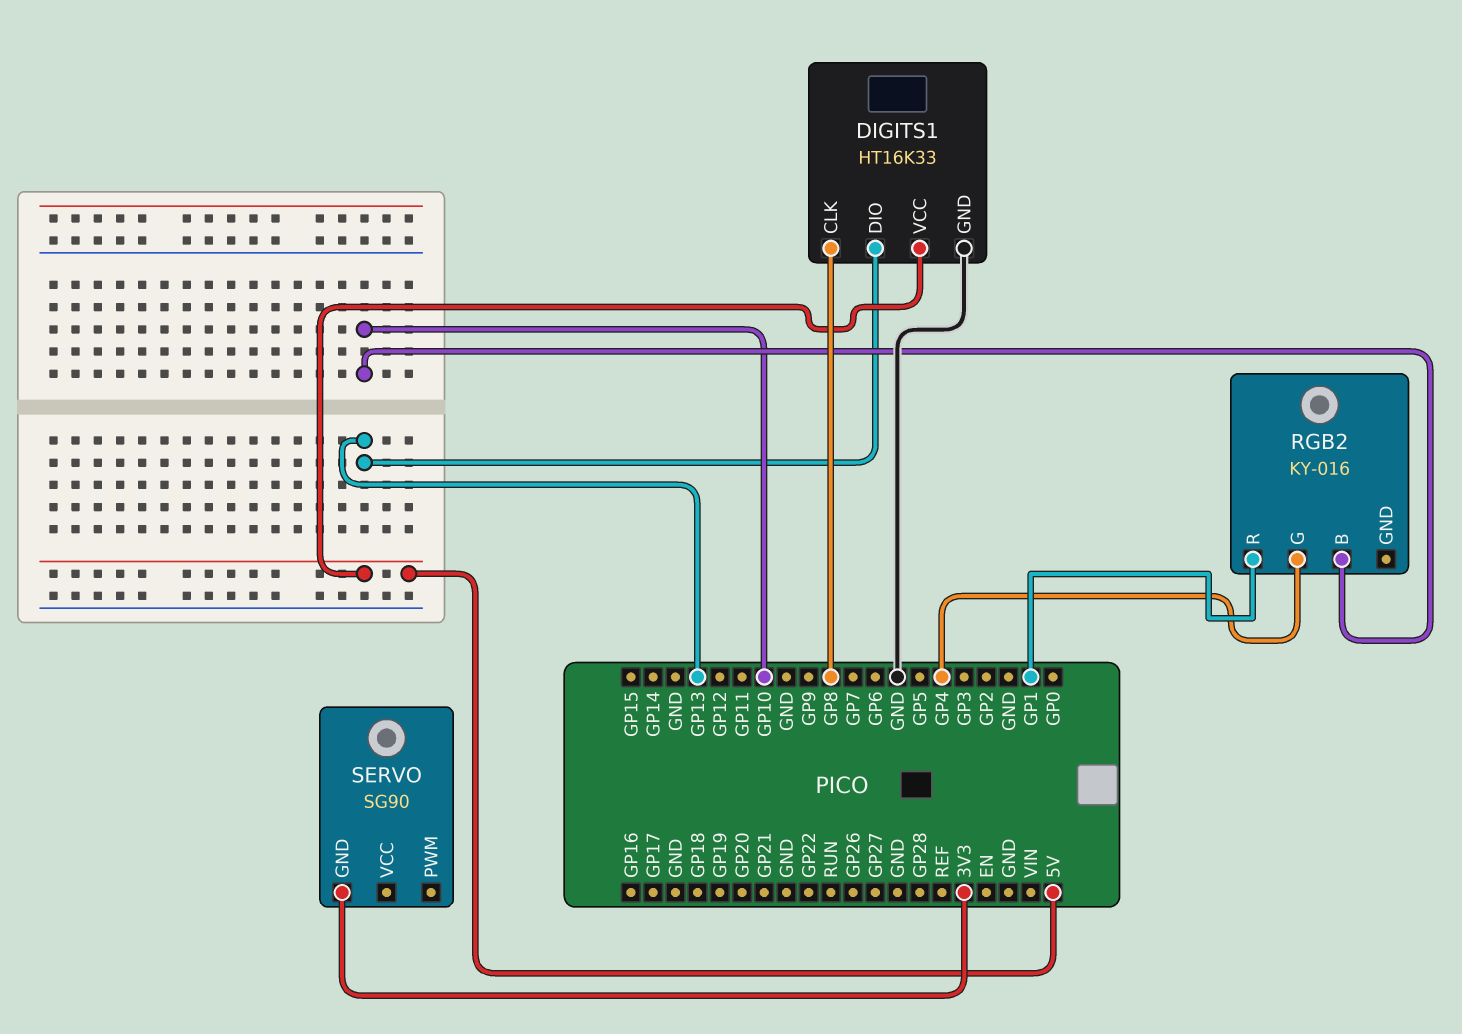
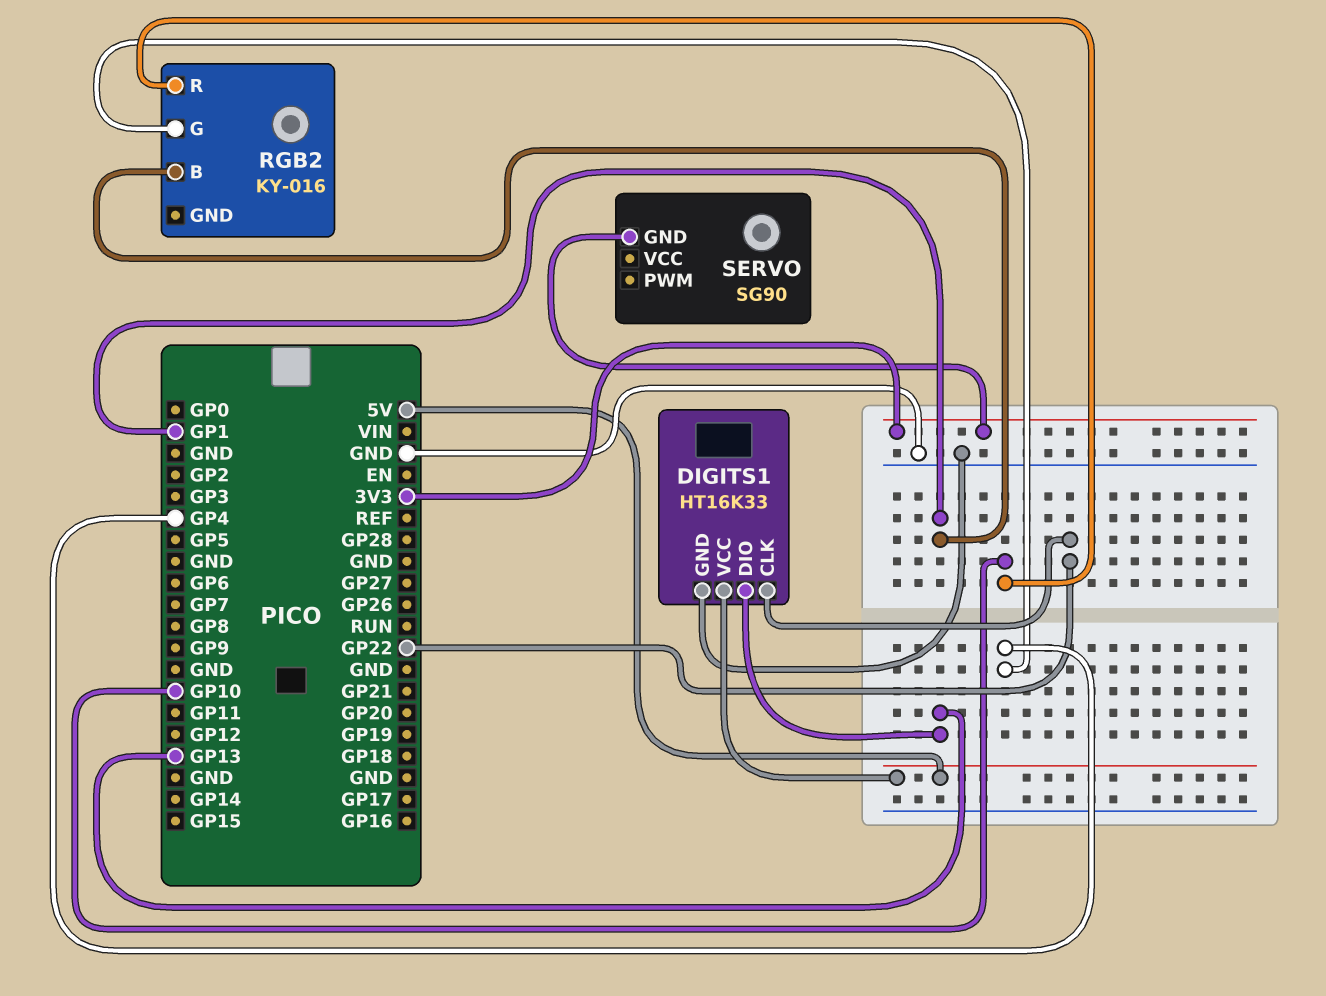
DIGITS1 pin CLK: GP8 -> GP22
RGB2 pin B: GP10 -> GP1
RGB2 pin R: GP1 -> GP10

